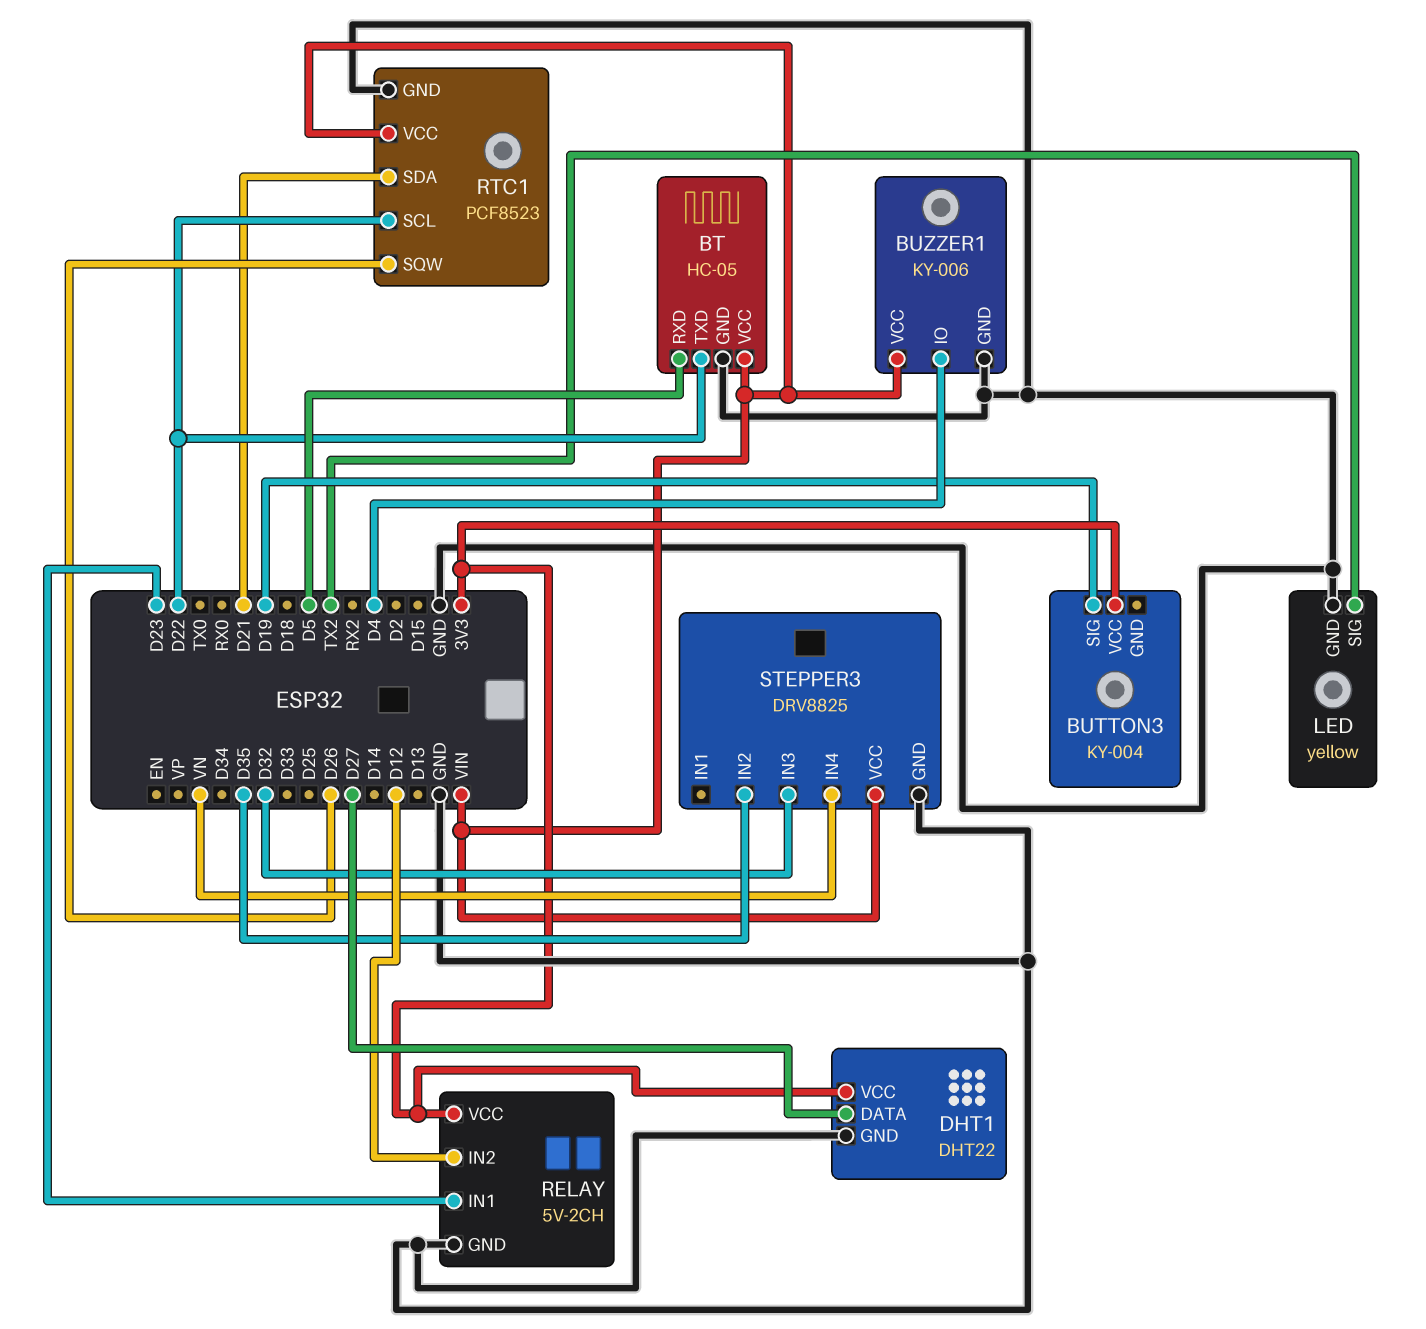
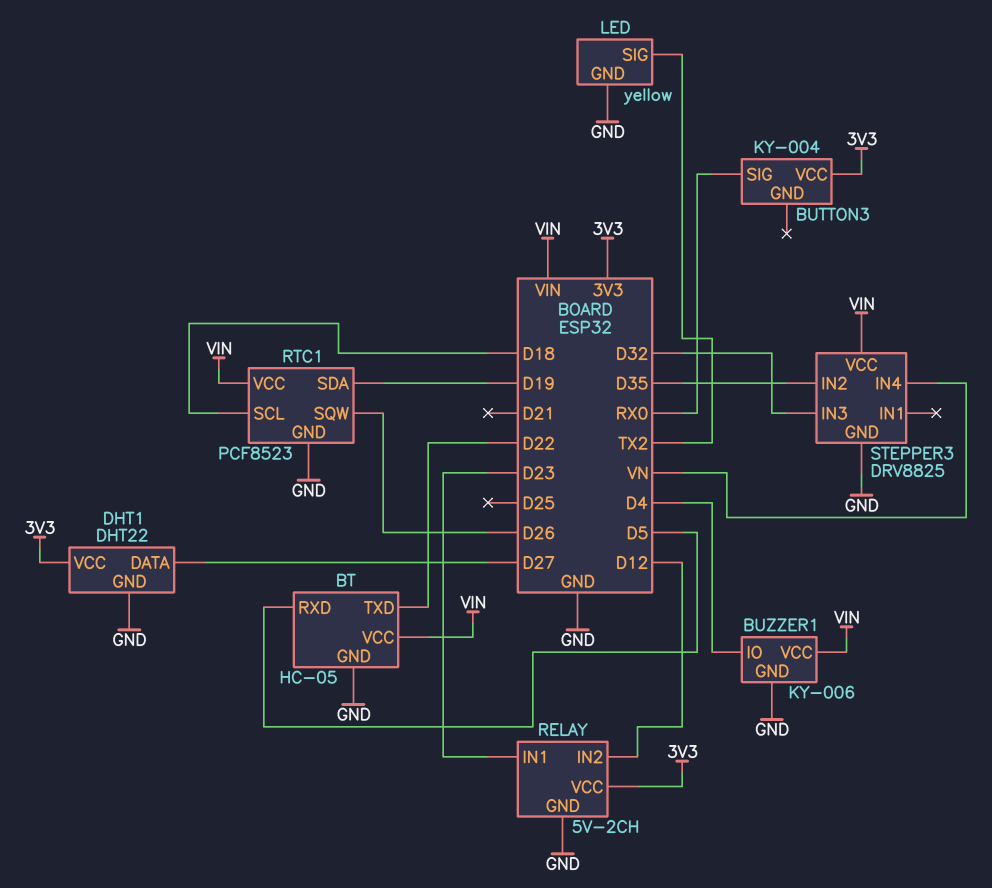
BUTTON3 pin SIG: D19 -> RX0
RTC1 pin SCL: D22 -> D18
RTC1 pin SDA: D21 -> D19

